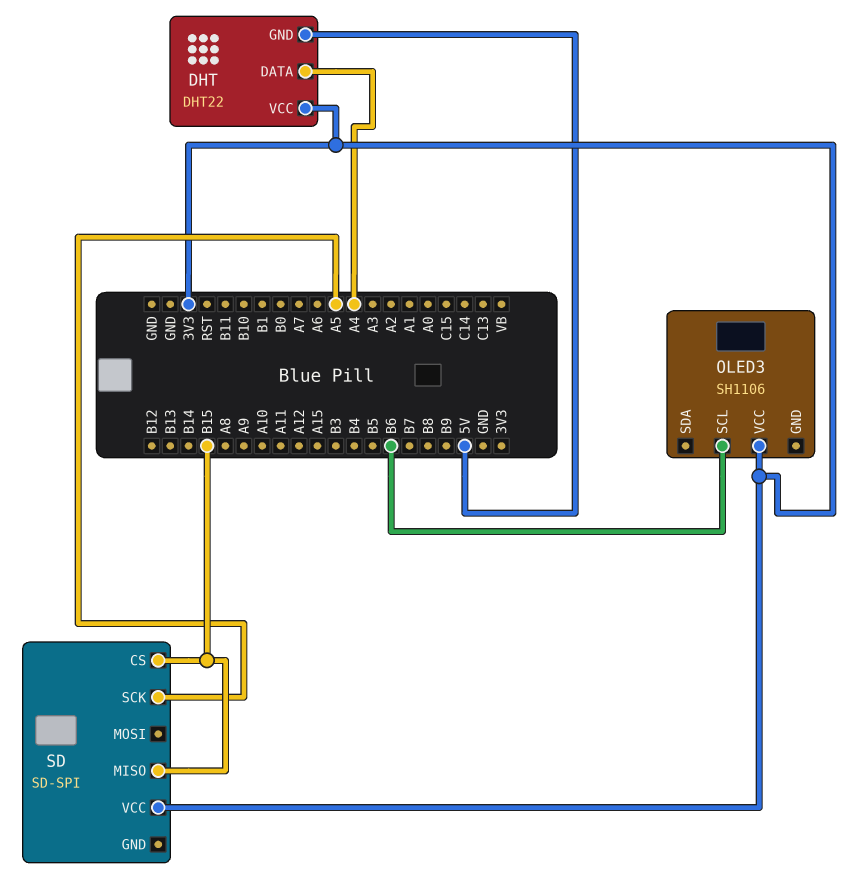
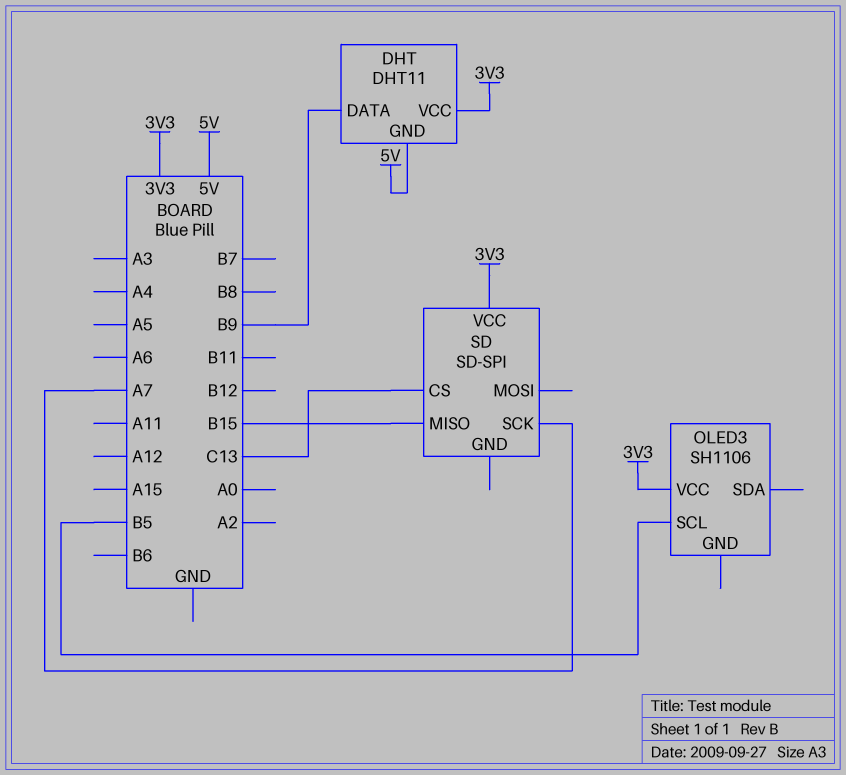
DHT: DHT22 -> DHT11
DHT pin DATA: A4 -> B9
OLED3 pin SCL: B6 -> B5
SD pin CS: B15 -> C13
SD pin SCK: A5 -> A7

